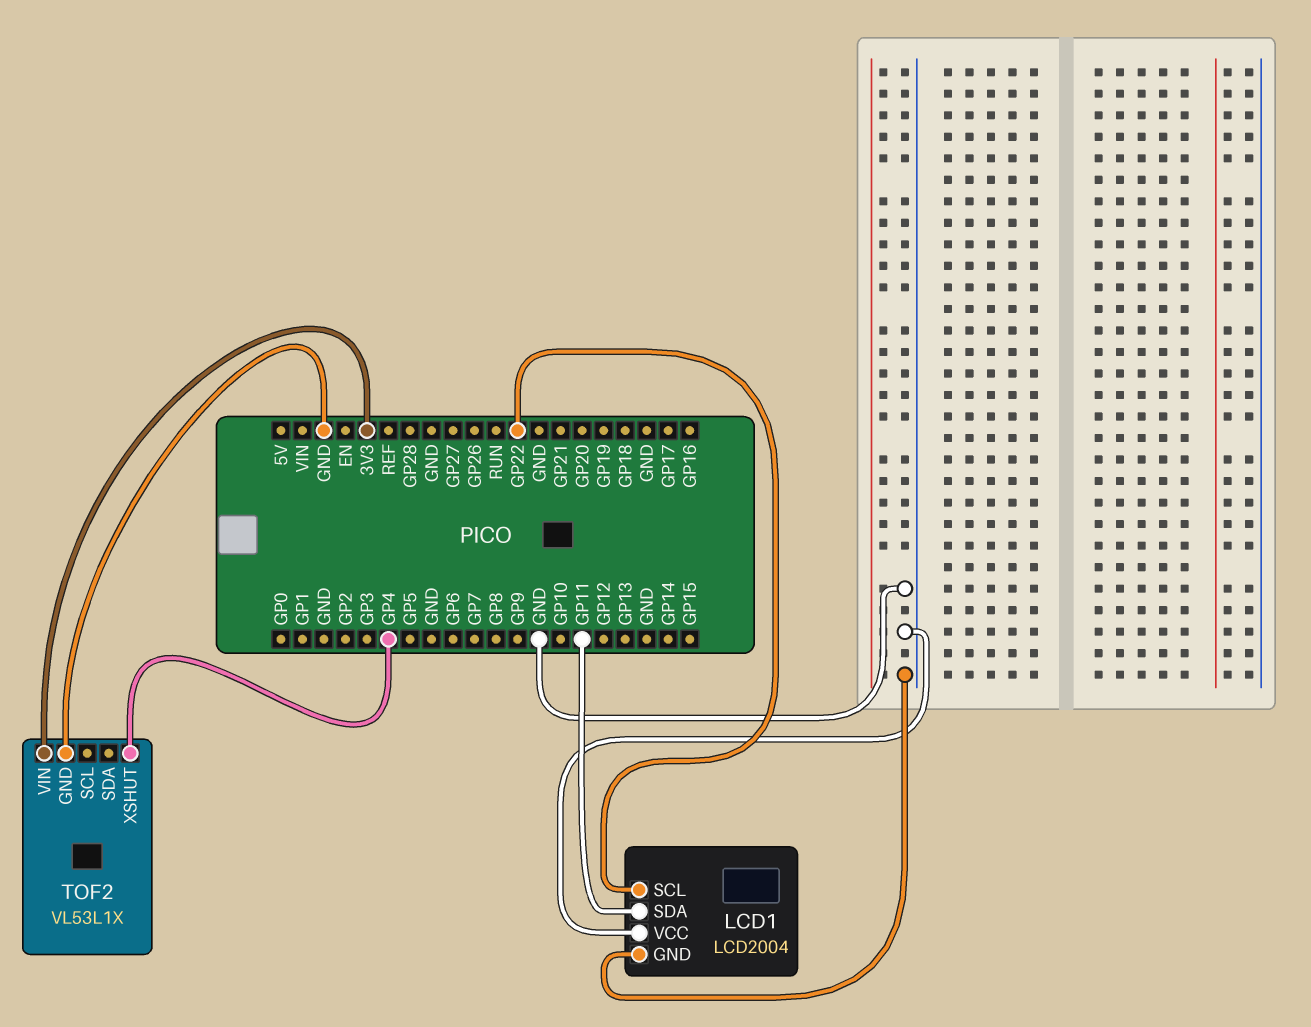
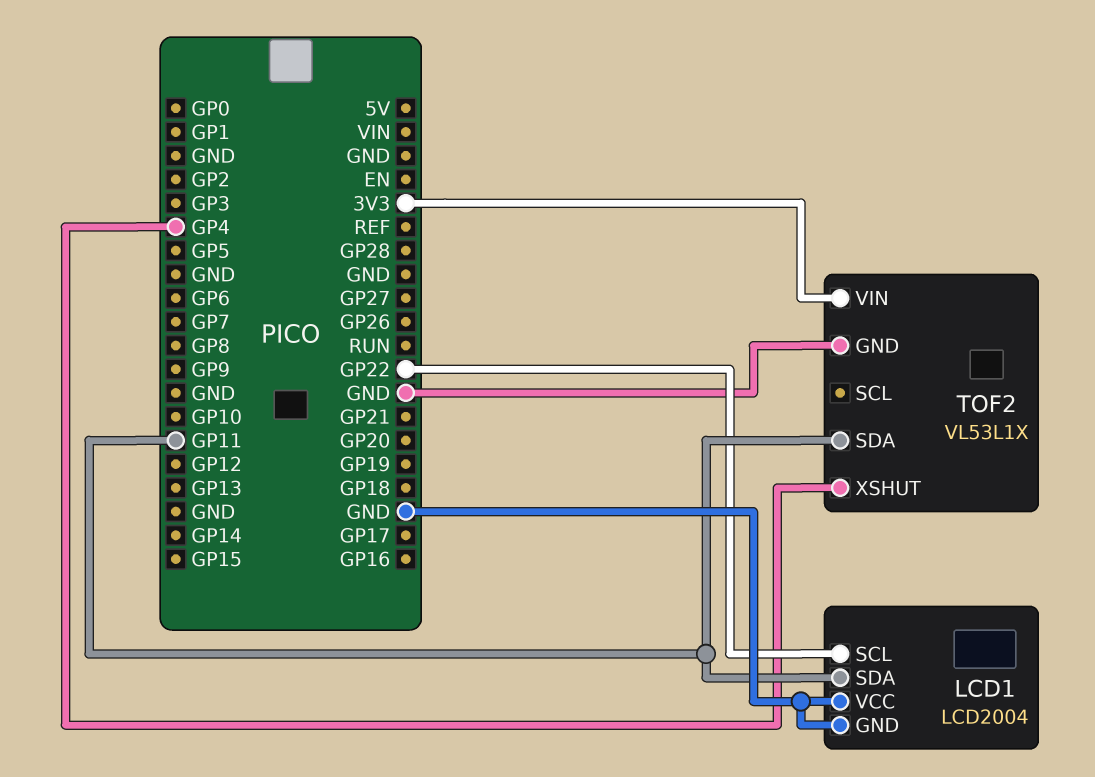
TOF2 pin SDA: none -> GP11

